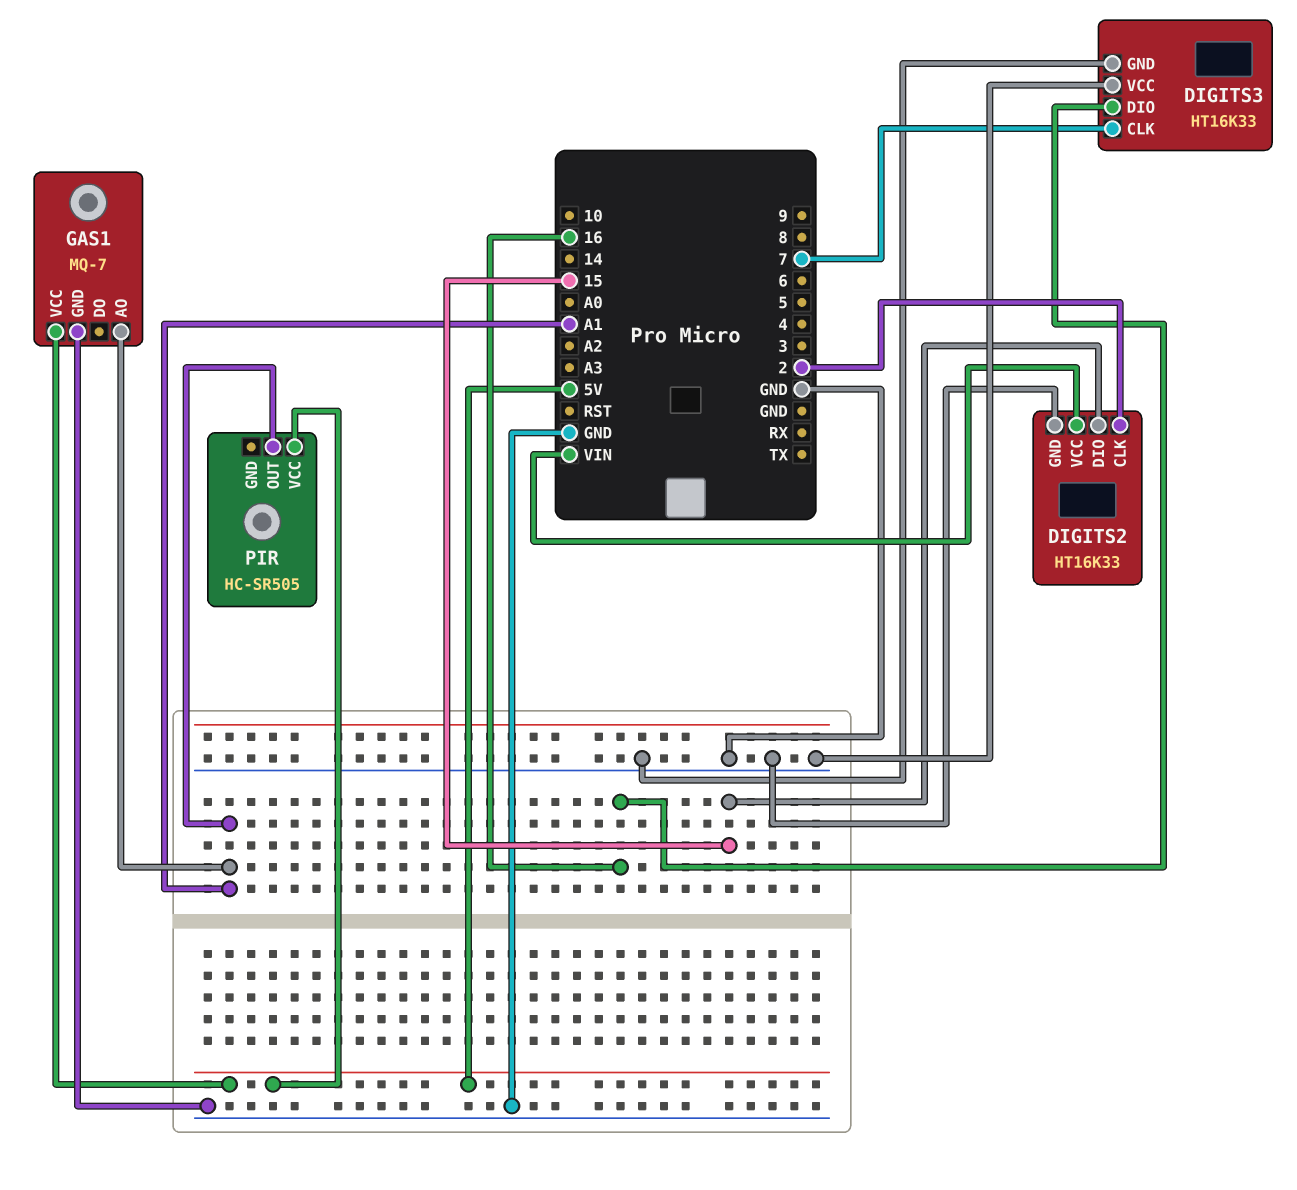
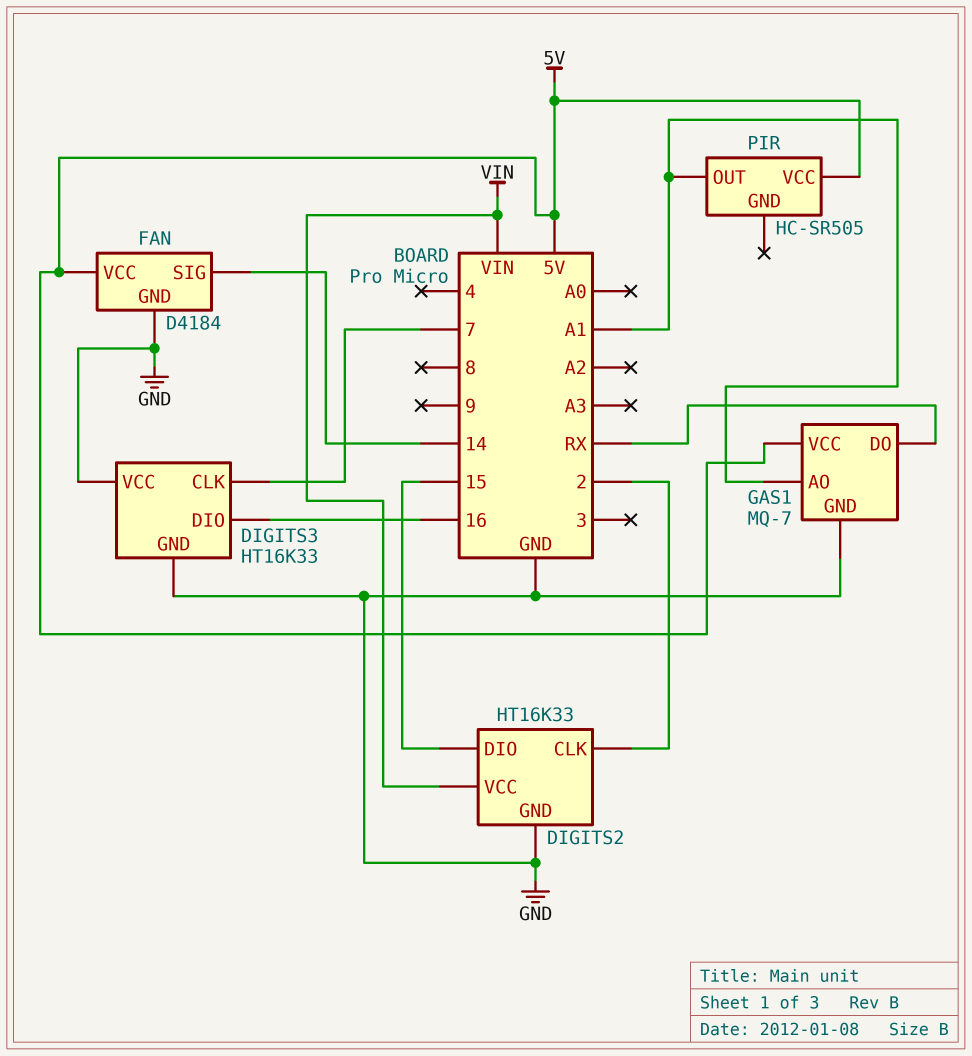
FAN: none -> D4184
FAN pin GND: none -> GND
FAN pin SIG: none -> 14
FAN pin VCC: none -> 5V
GAS1 pin DO: none -> RX

